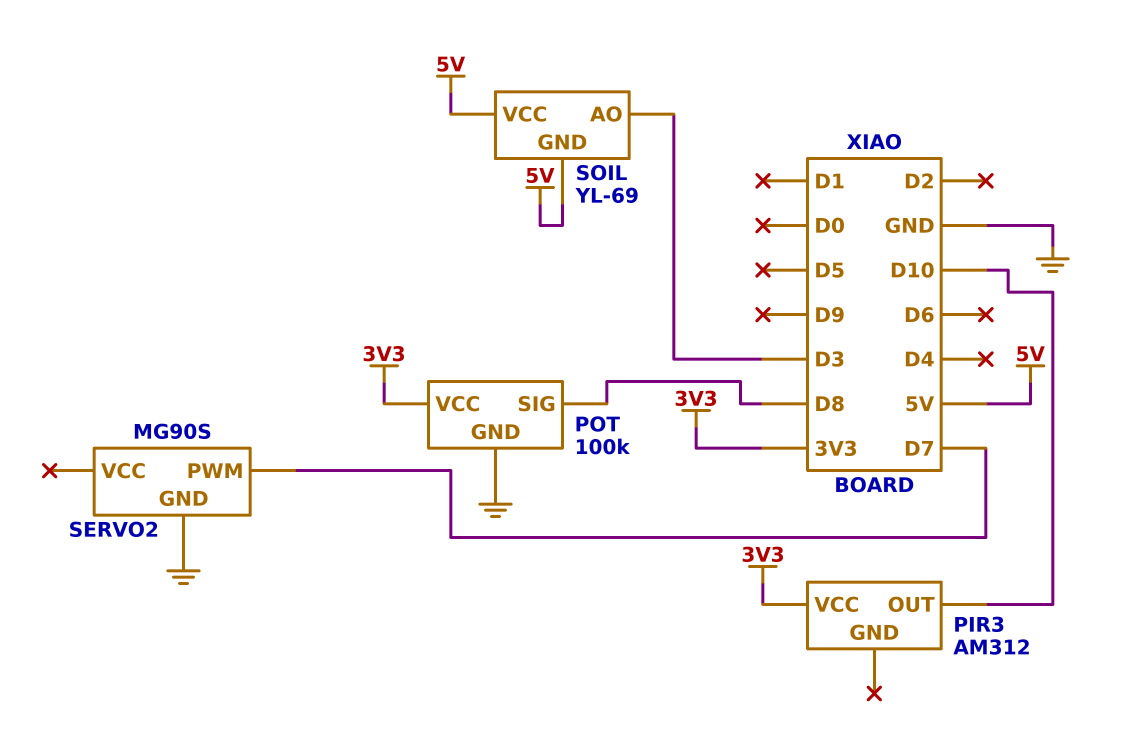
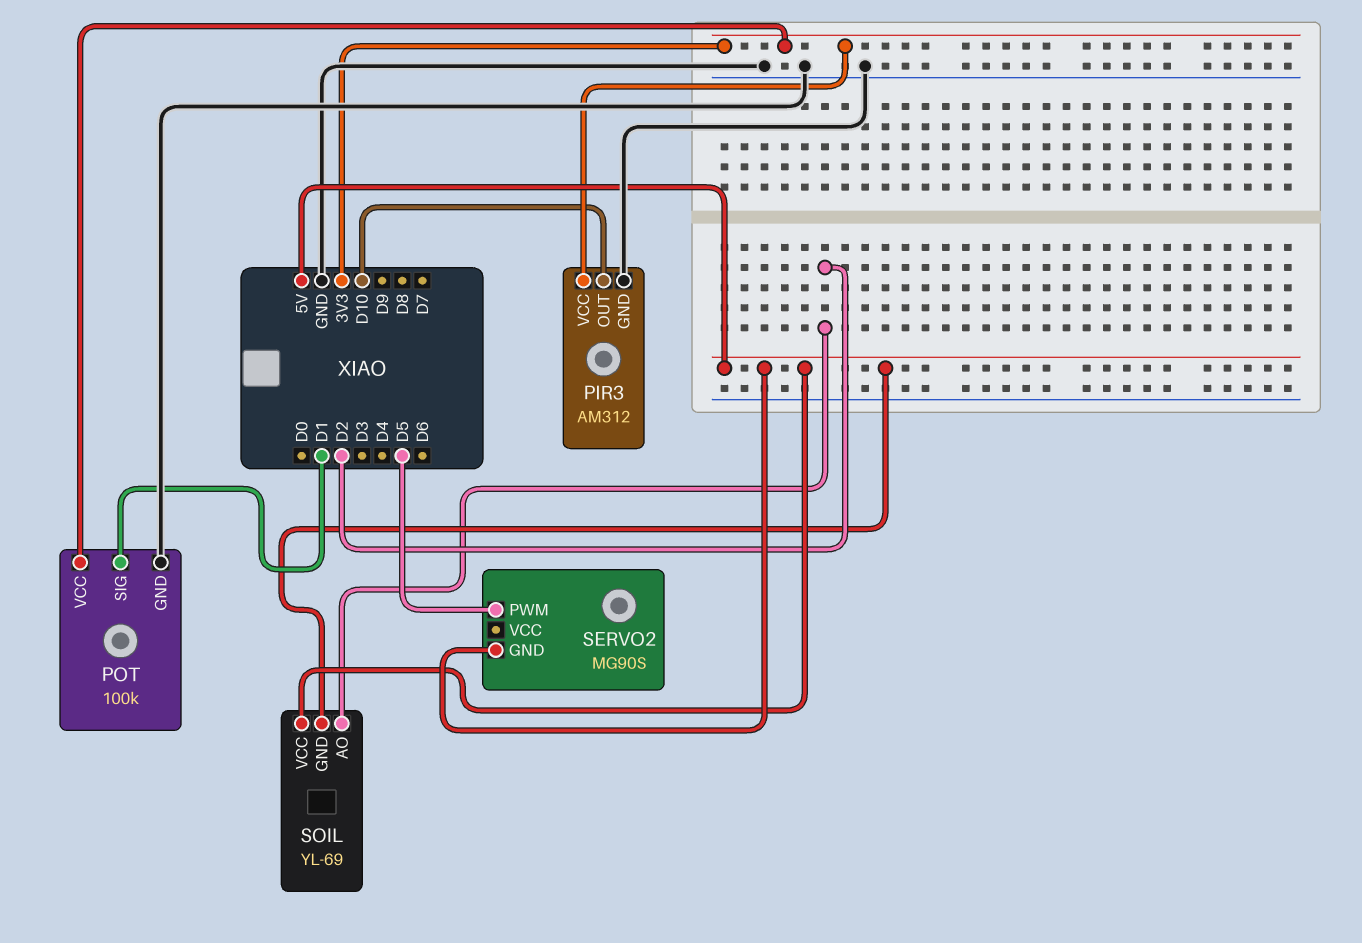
PIR3 pin GND: none -> GND
POT pin SIG: D8 -> D1
SERVO2 pin GND: GND -> 5V
SERVO2 pin PWM: D7 -> D5
SOIL pin AO: D3 -> D2

